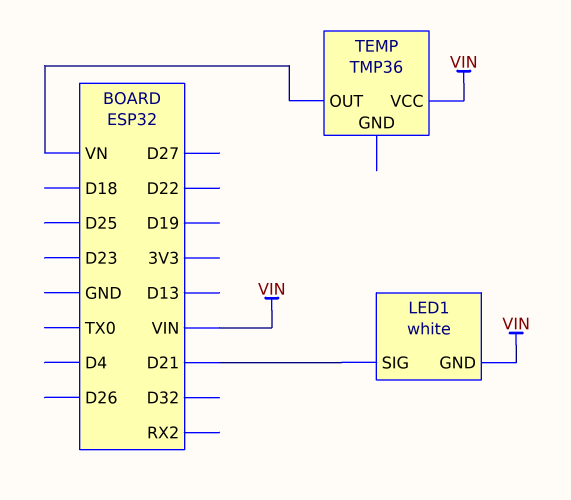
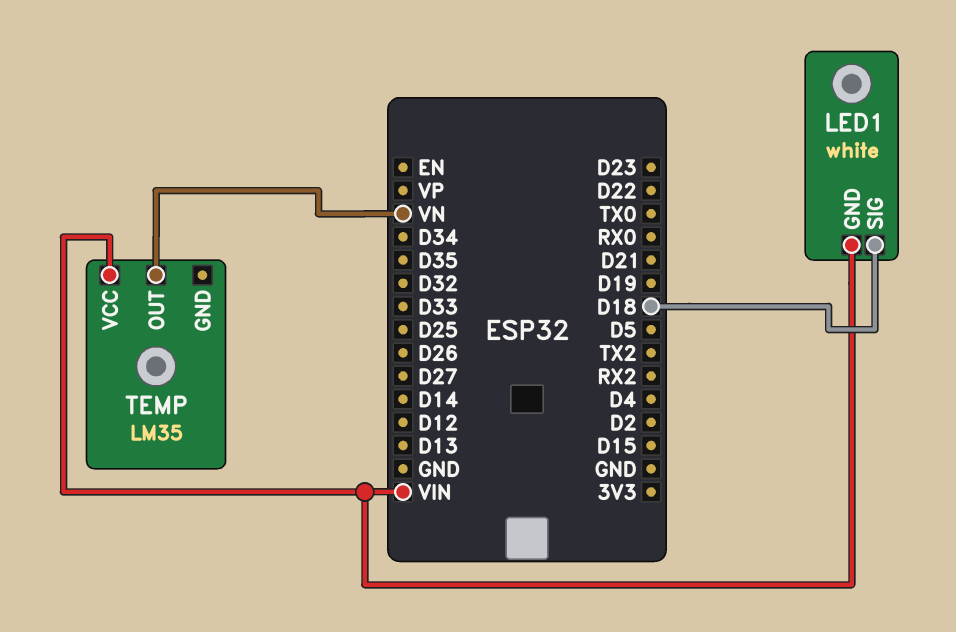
LED1 pin SIG: D21 -> D18
TEMP: TMP36 -> LM35

